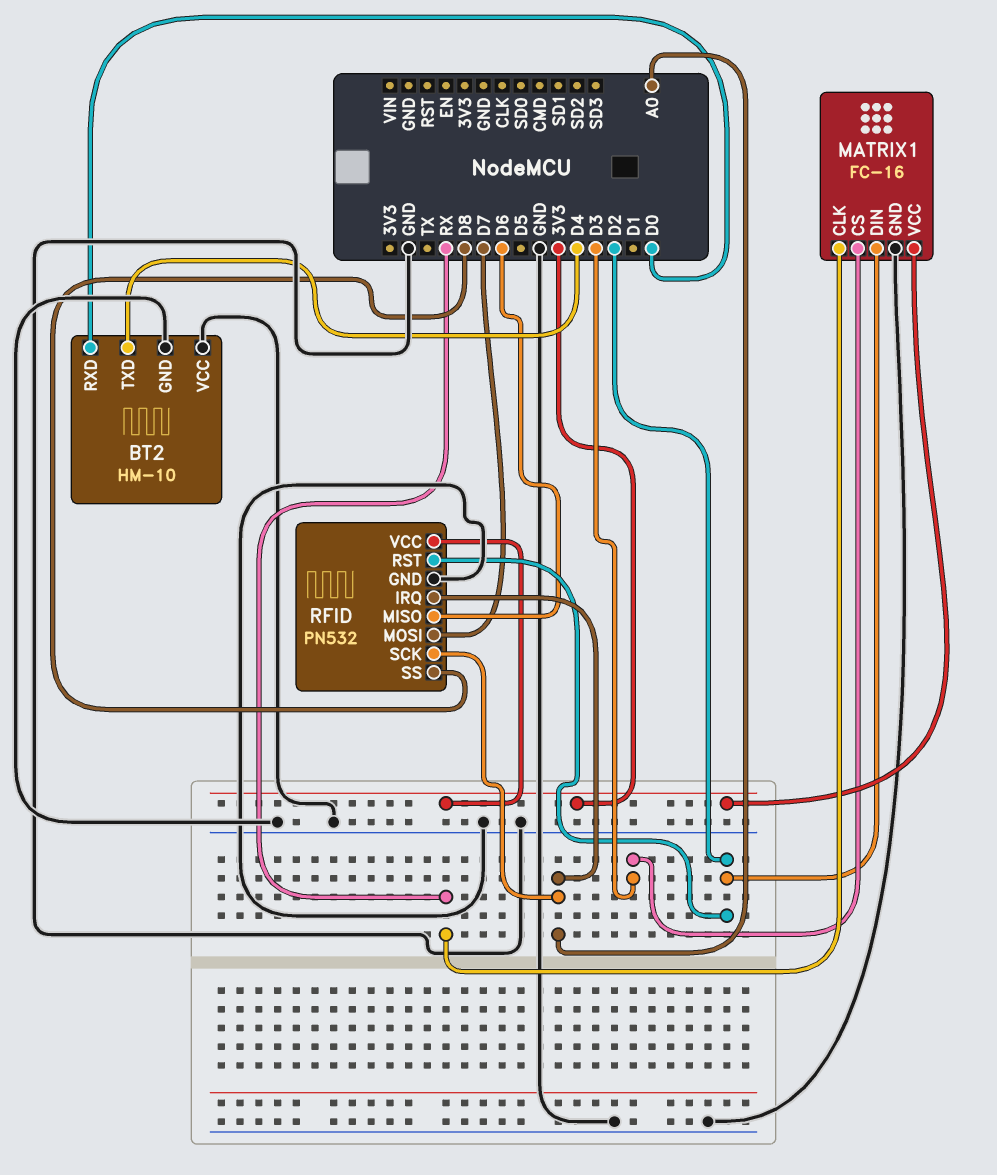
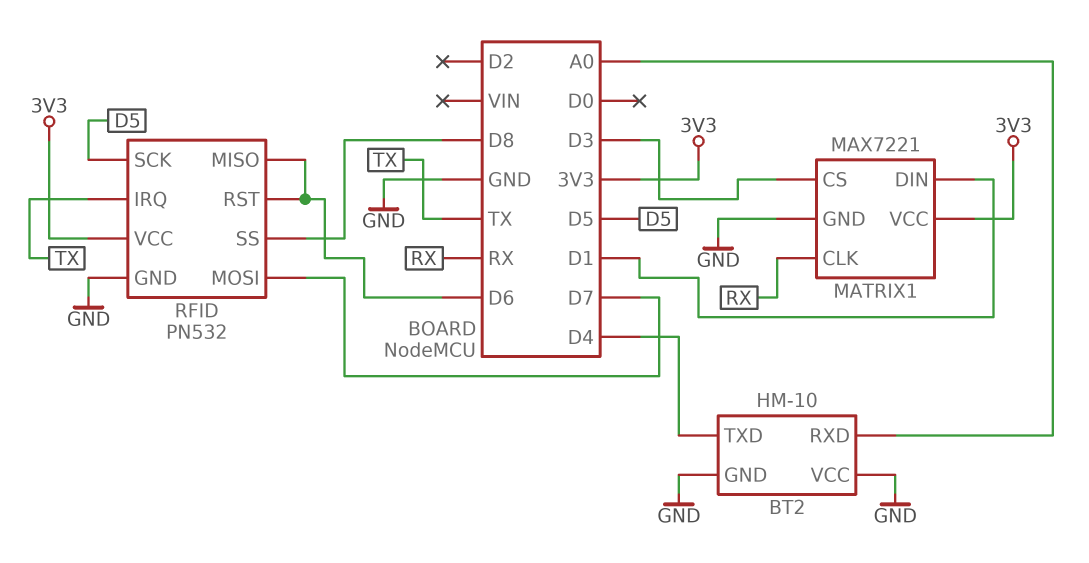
BT2 pin RXD: D0 -> A0
MATRIX1: FC-16 -> MAX7221
MATRIX1 pin DIN: D2 -> D1
RFID pin IRQ: A0 -> TX
RFID pin RST: D2 -> D6
RFID pin SCK: A0 -> D5

